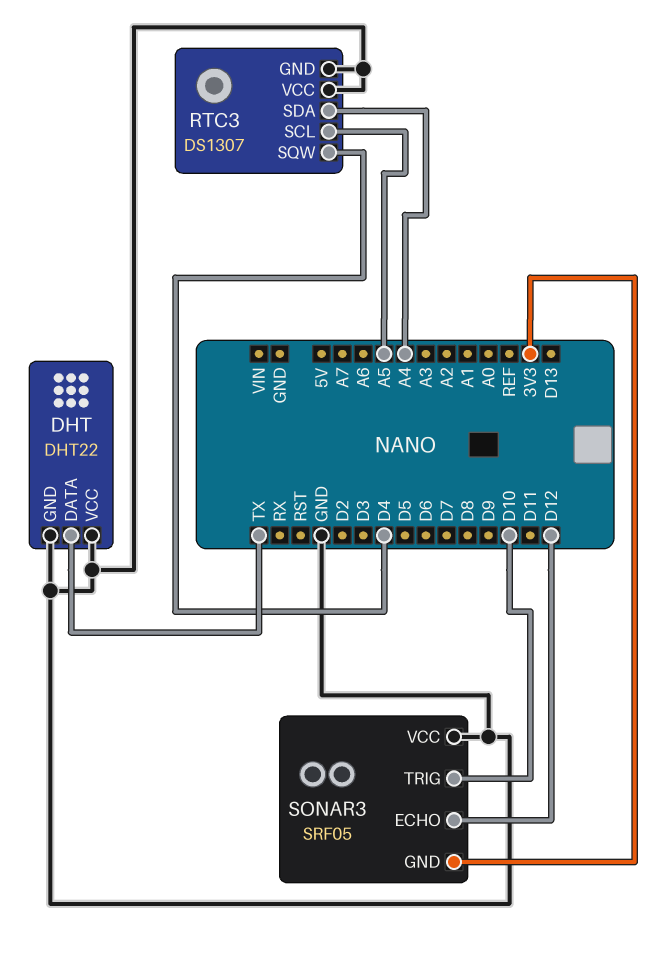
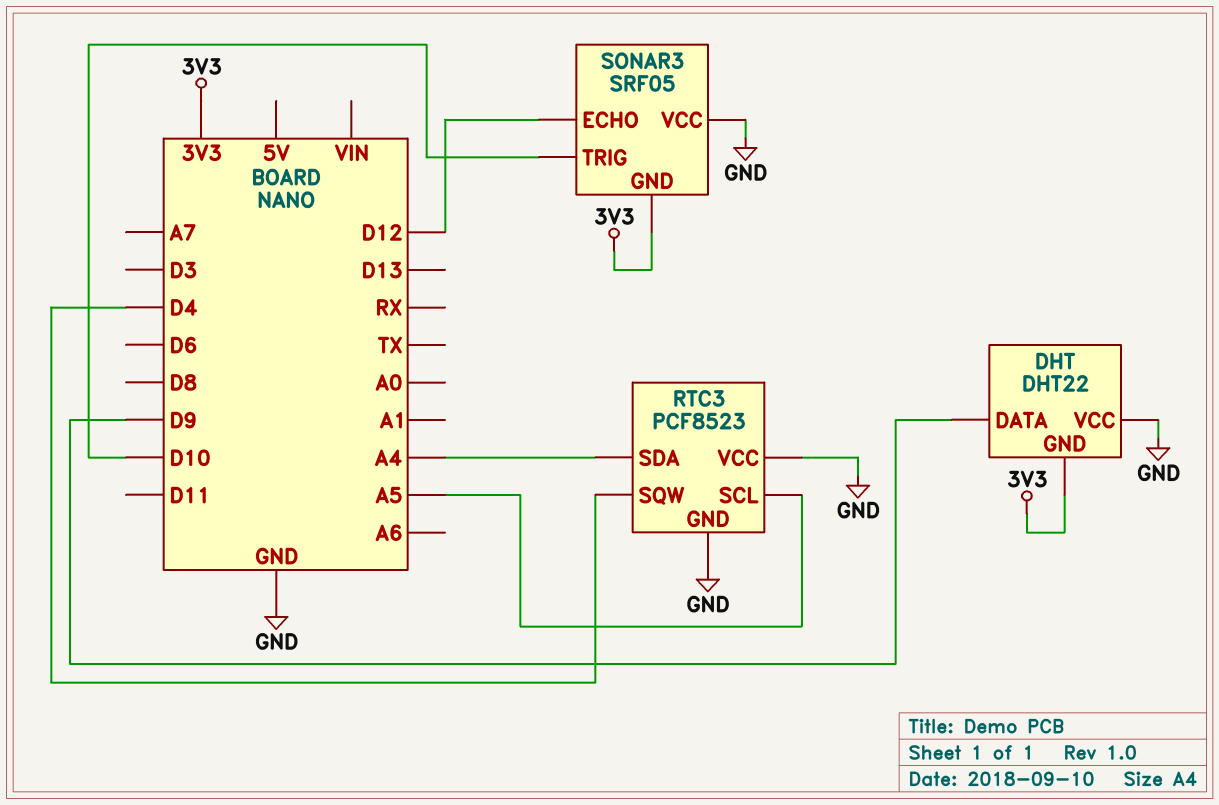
DHT pin DATA: TX -> D9
DHT pin GND: GND -> 3V3
RTC3: DS1307 -> PCF8523

